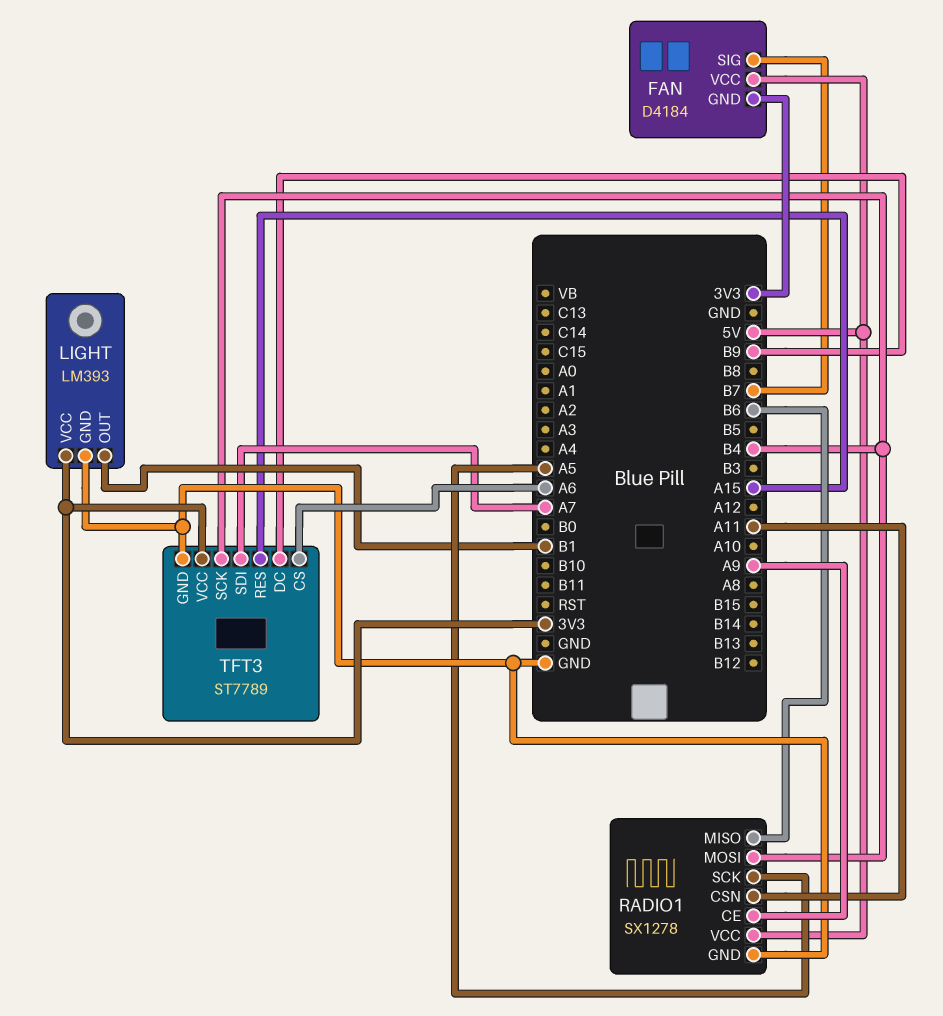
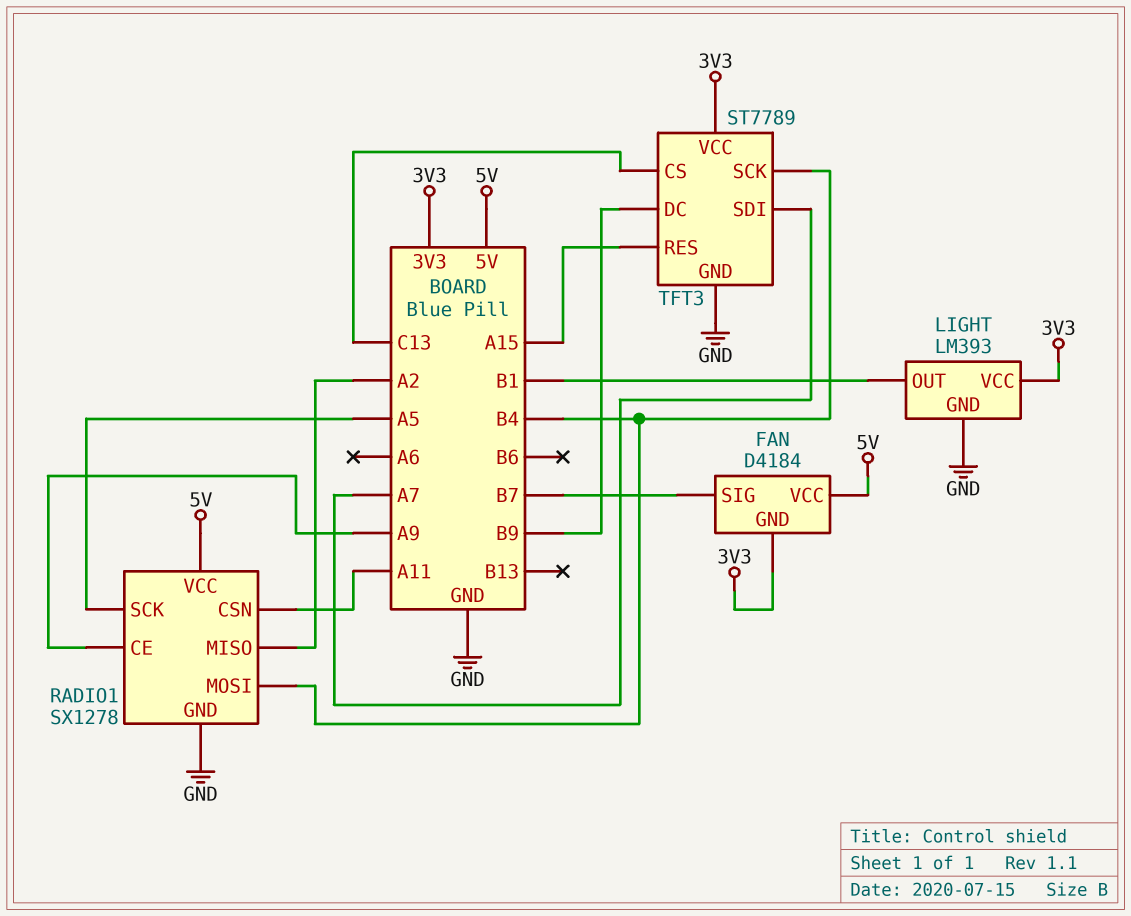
RADIO1 pin MISO: B6 -> A2
TFT3 pin CS: A6 -> C13

